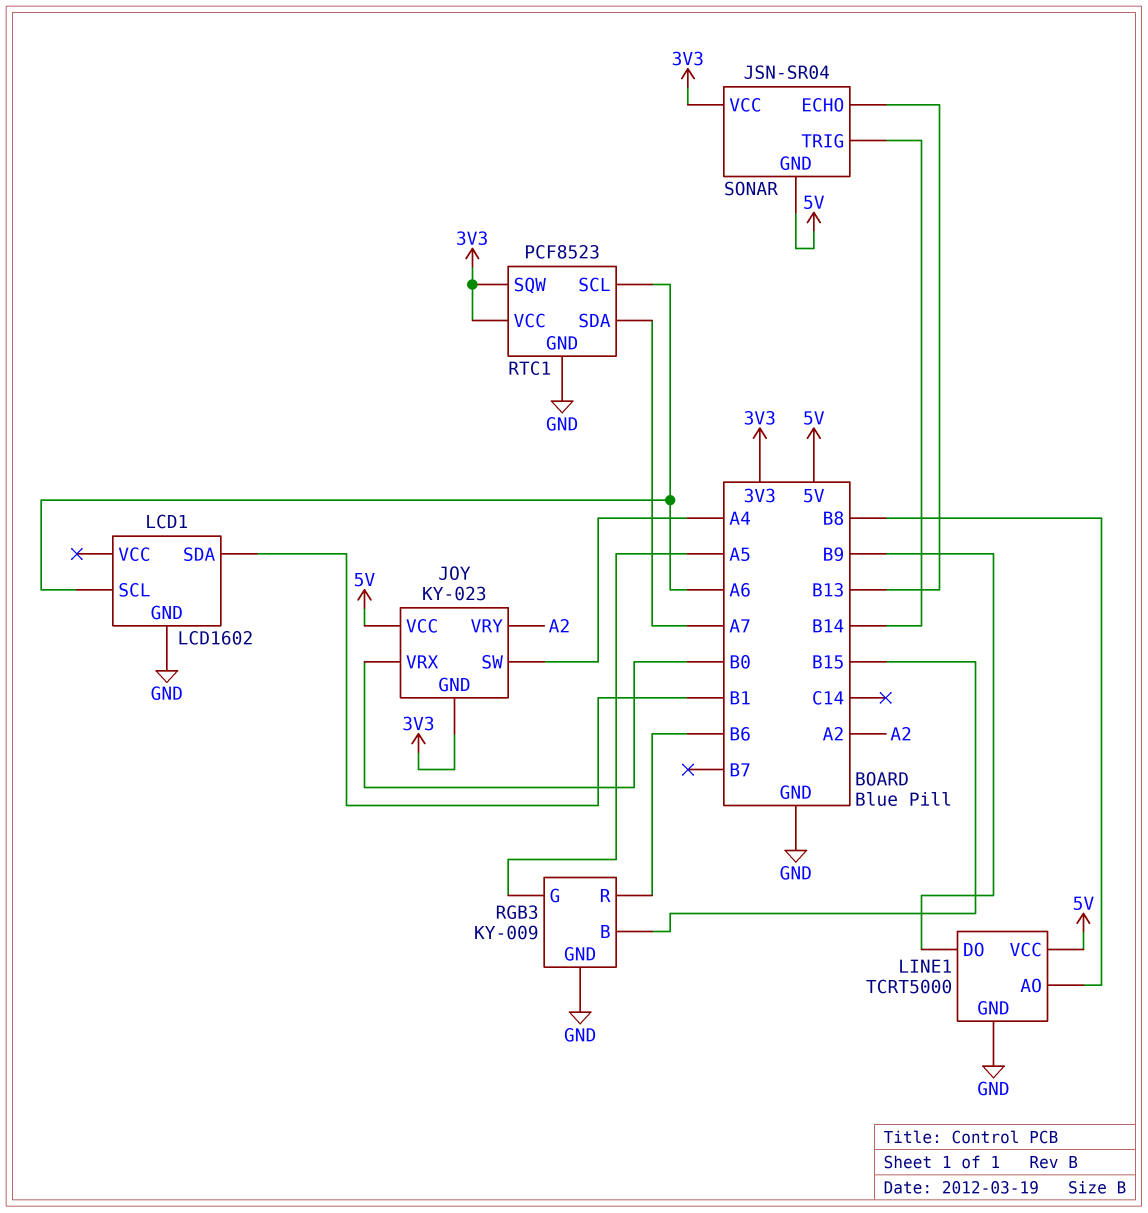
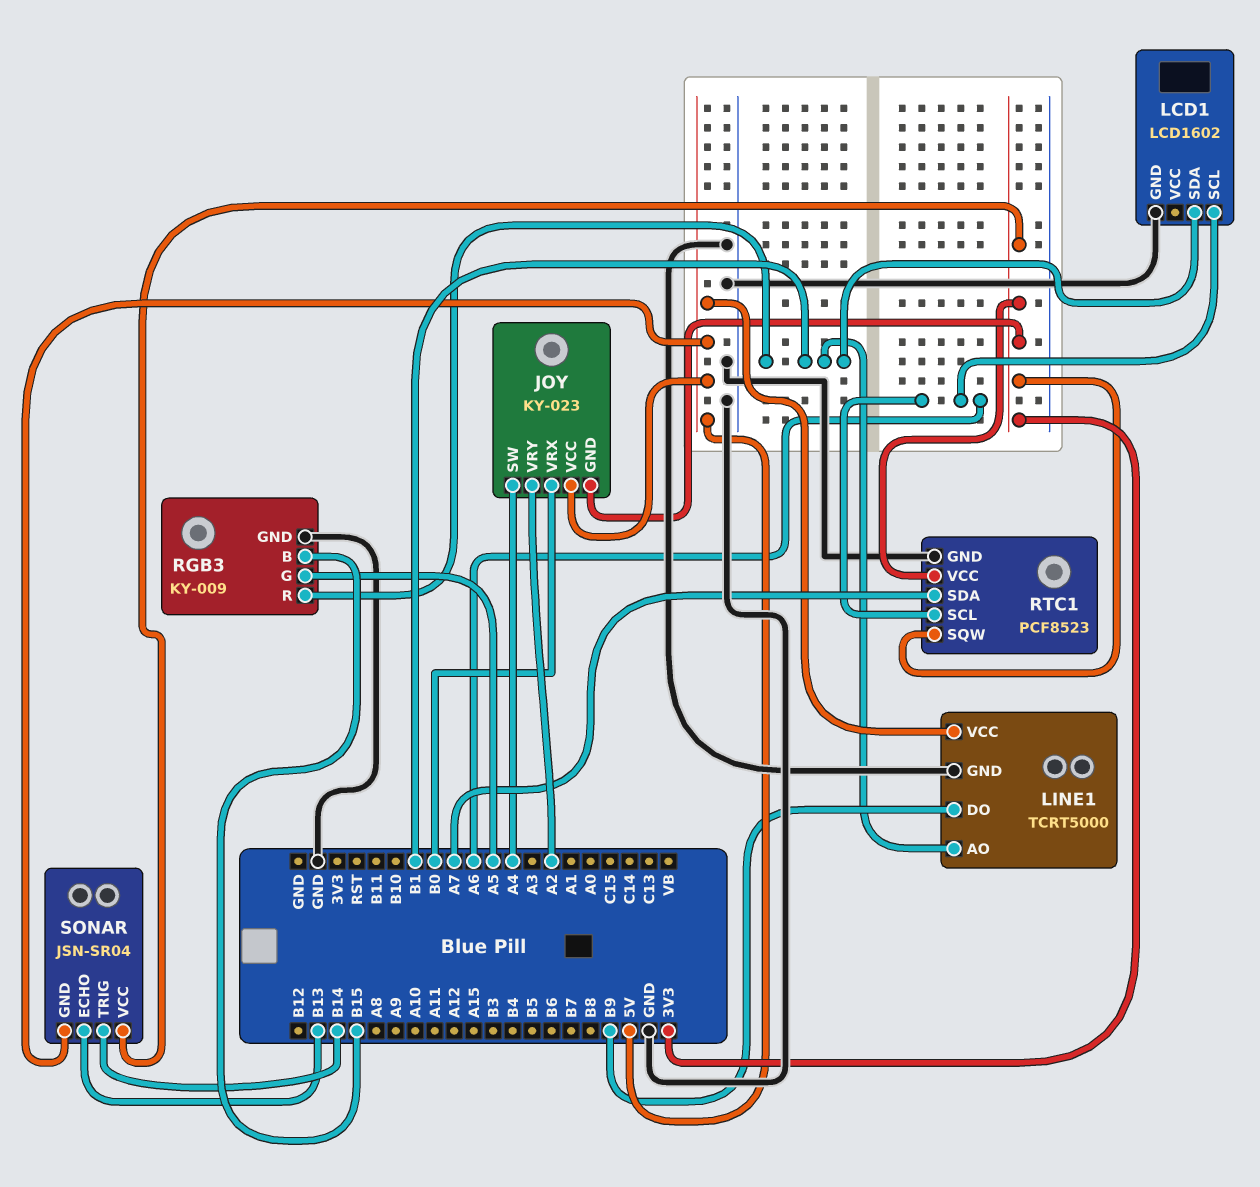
LINE1 pin AO: B8 -> B1
RGB3 pin R: B6 -> B1

